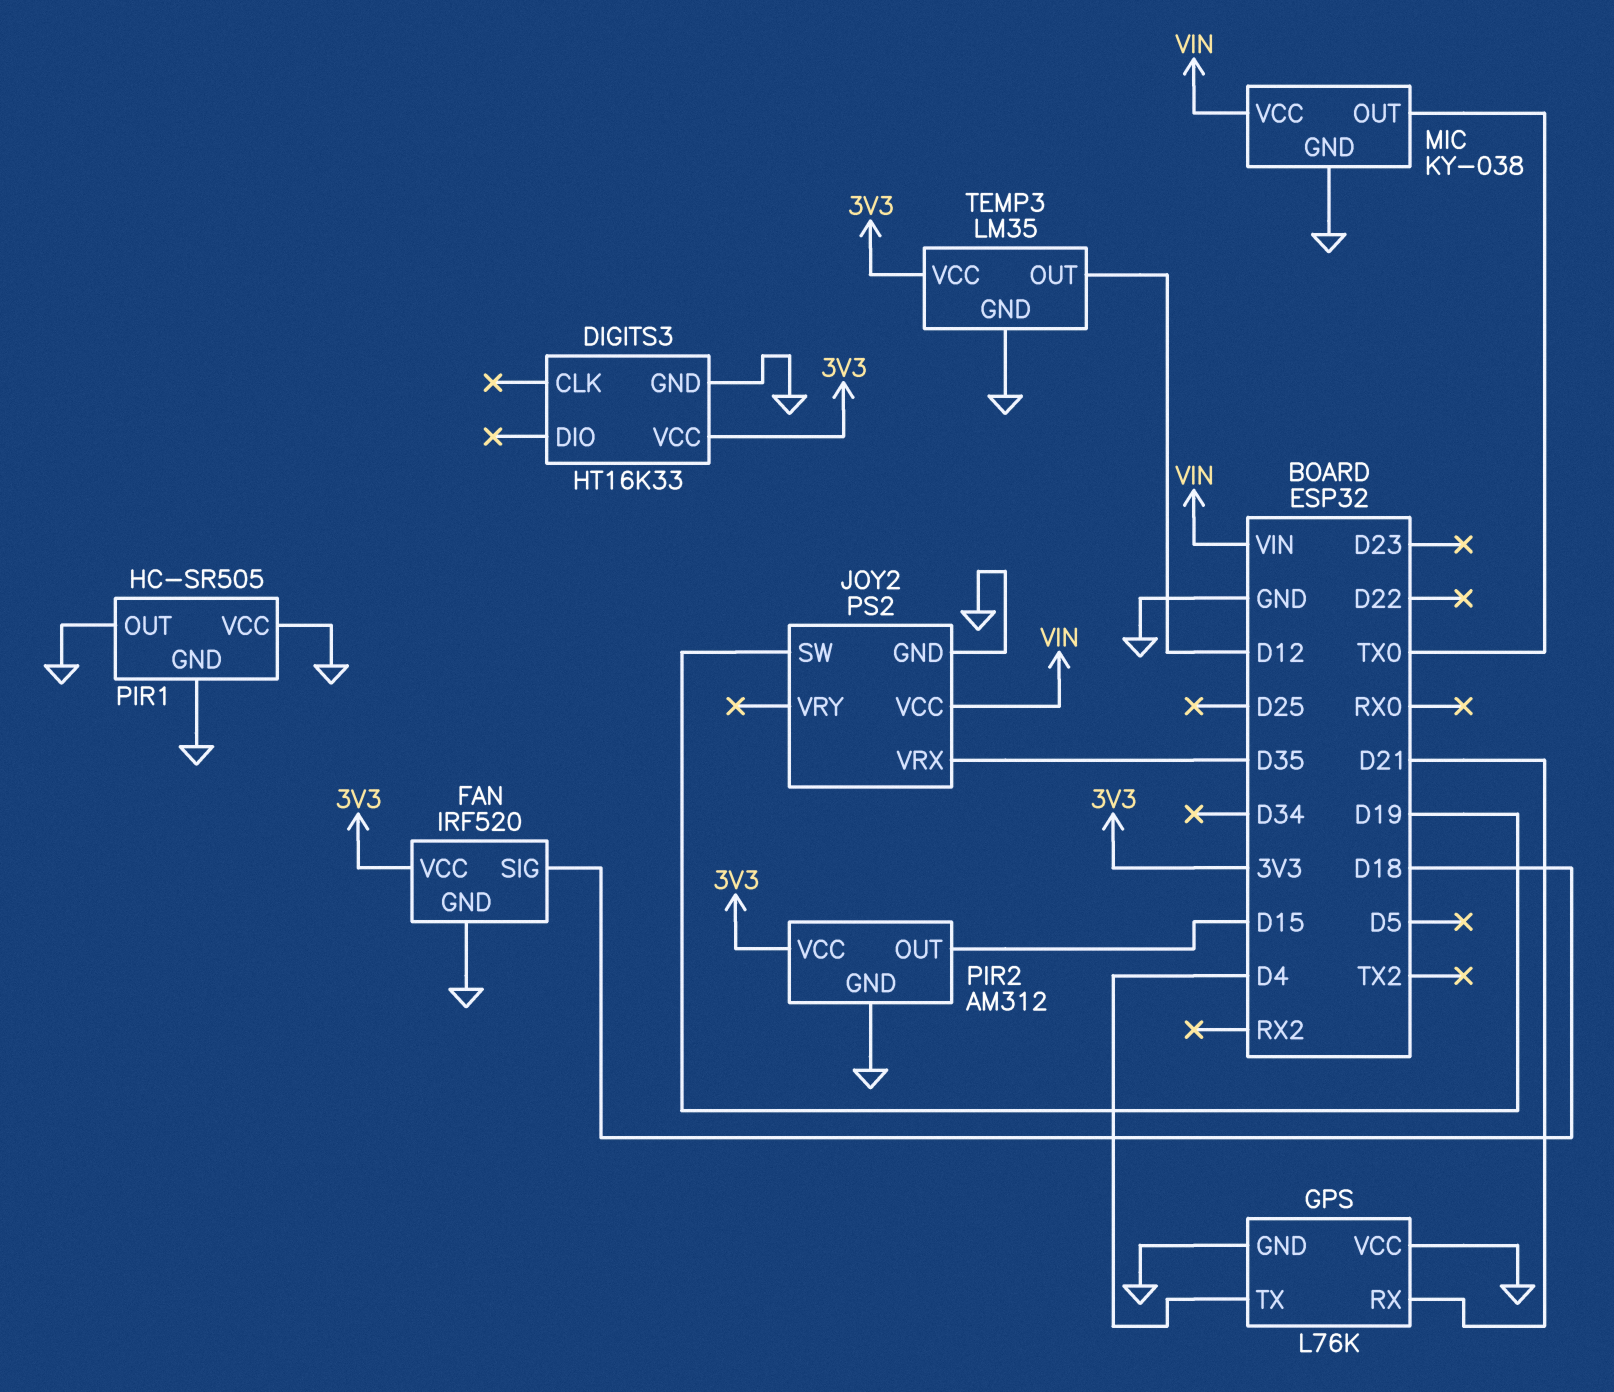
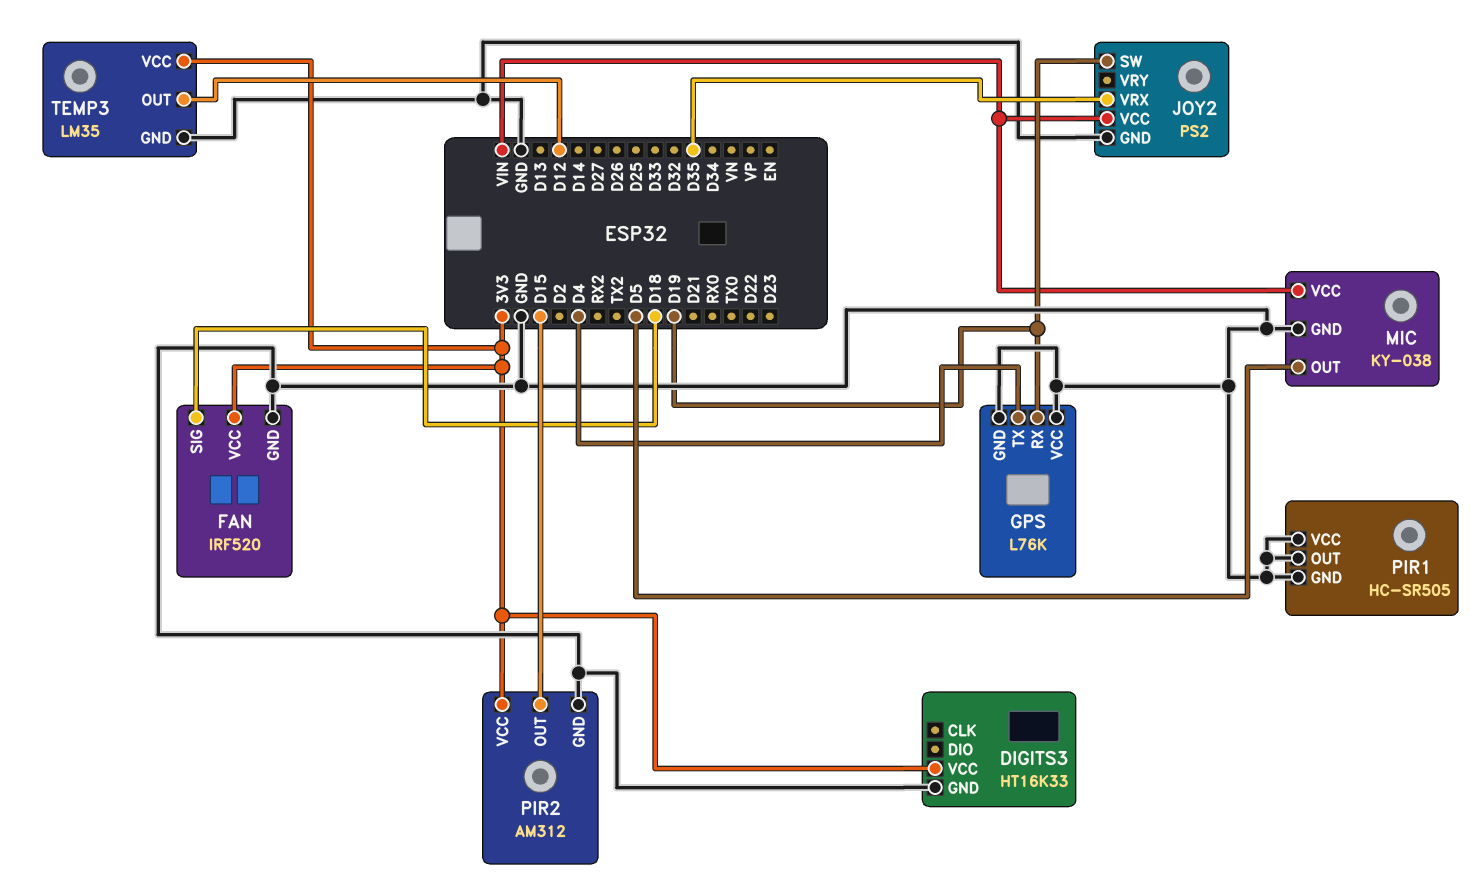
GPS pin RX: D21 -> D19
MIC pin OUT: TX0 -> D5

